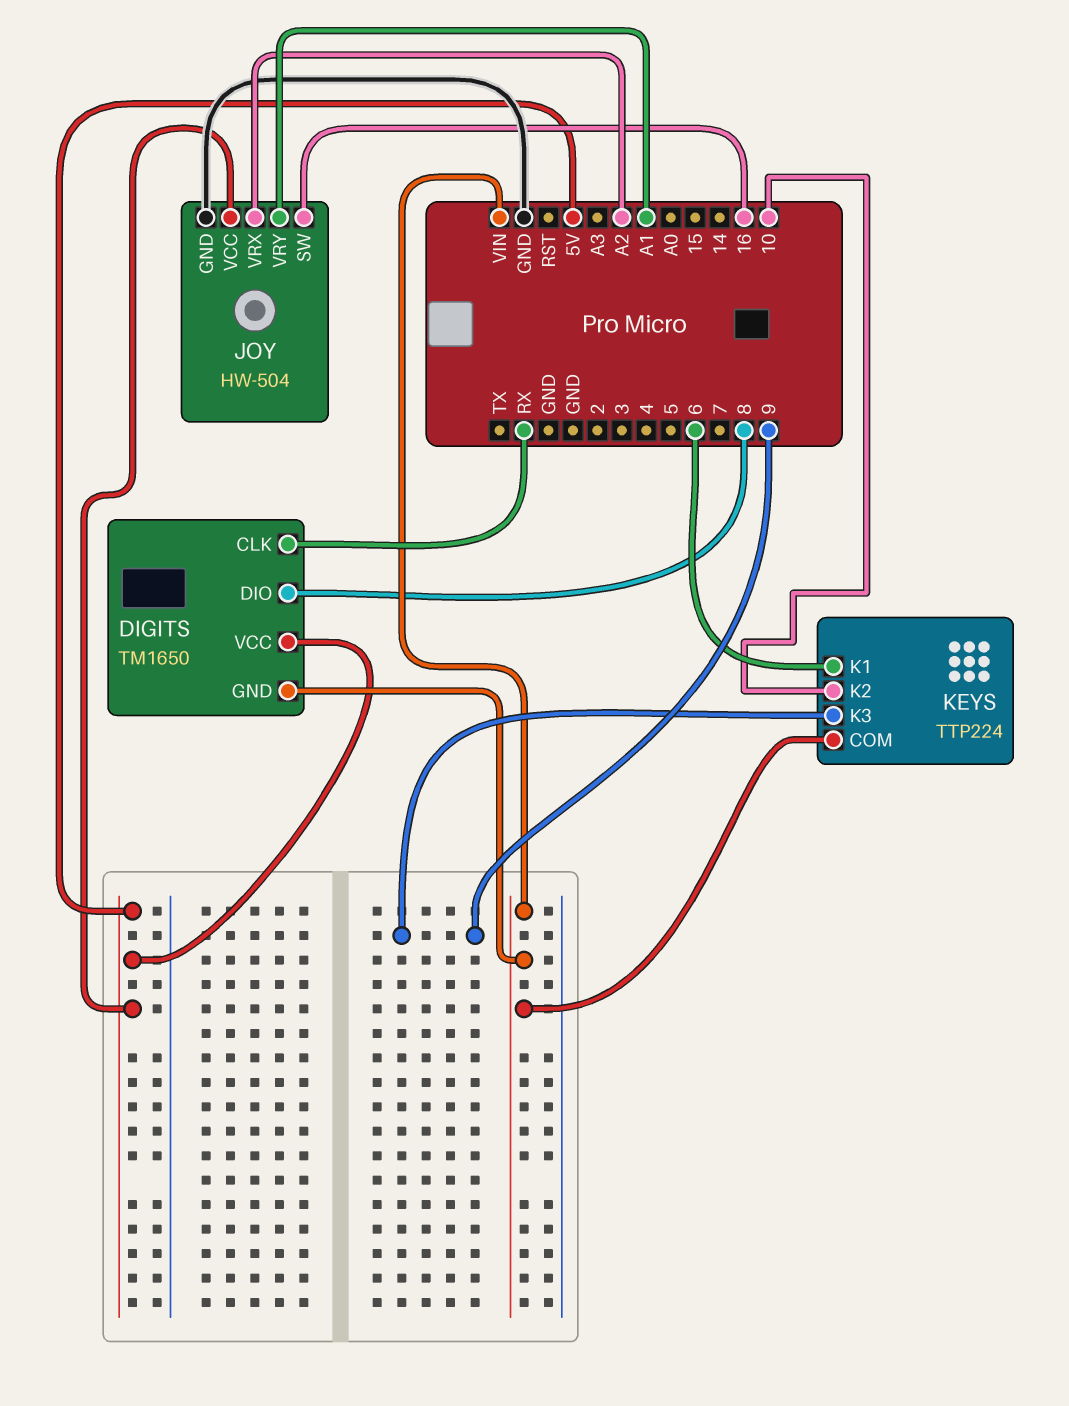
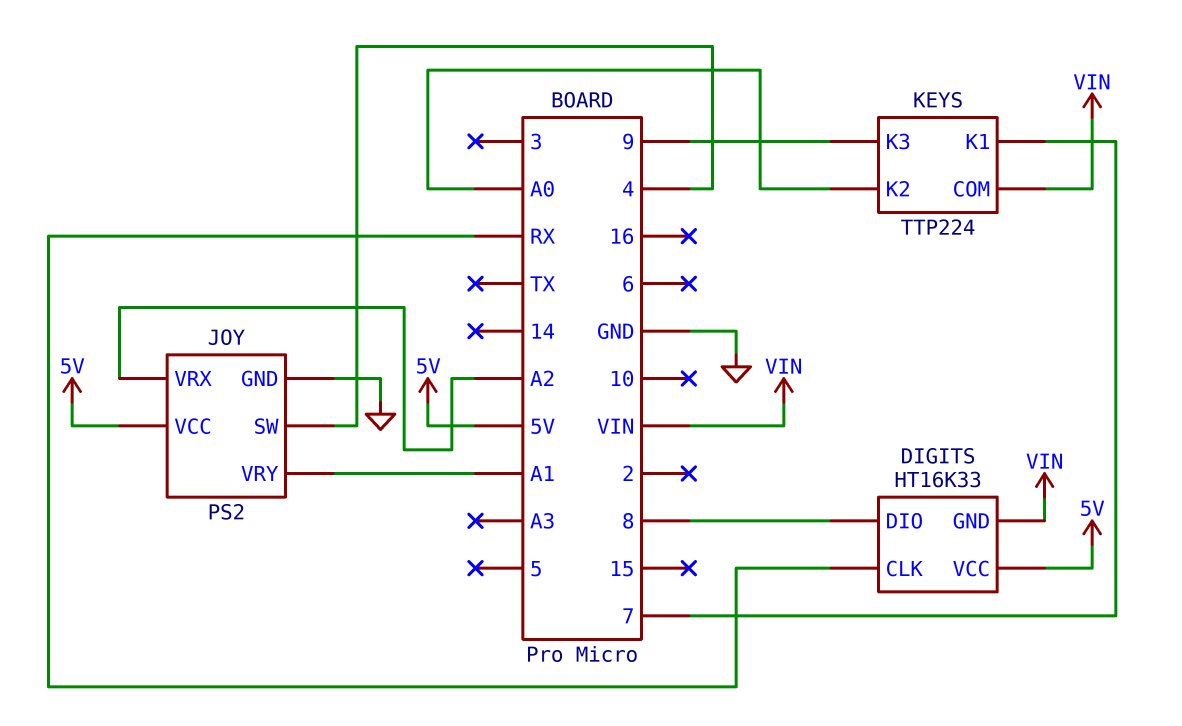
DIGITS: TM1650 -> HT16K33
JOY: HW-504 -> PS2
JOY pin SW: 16 -> 4
KEYS pin K1: 6 -> 7
KEYS pin K2: 10 -> A0

